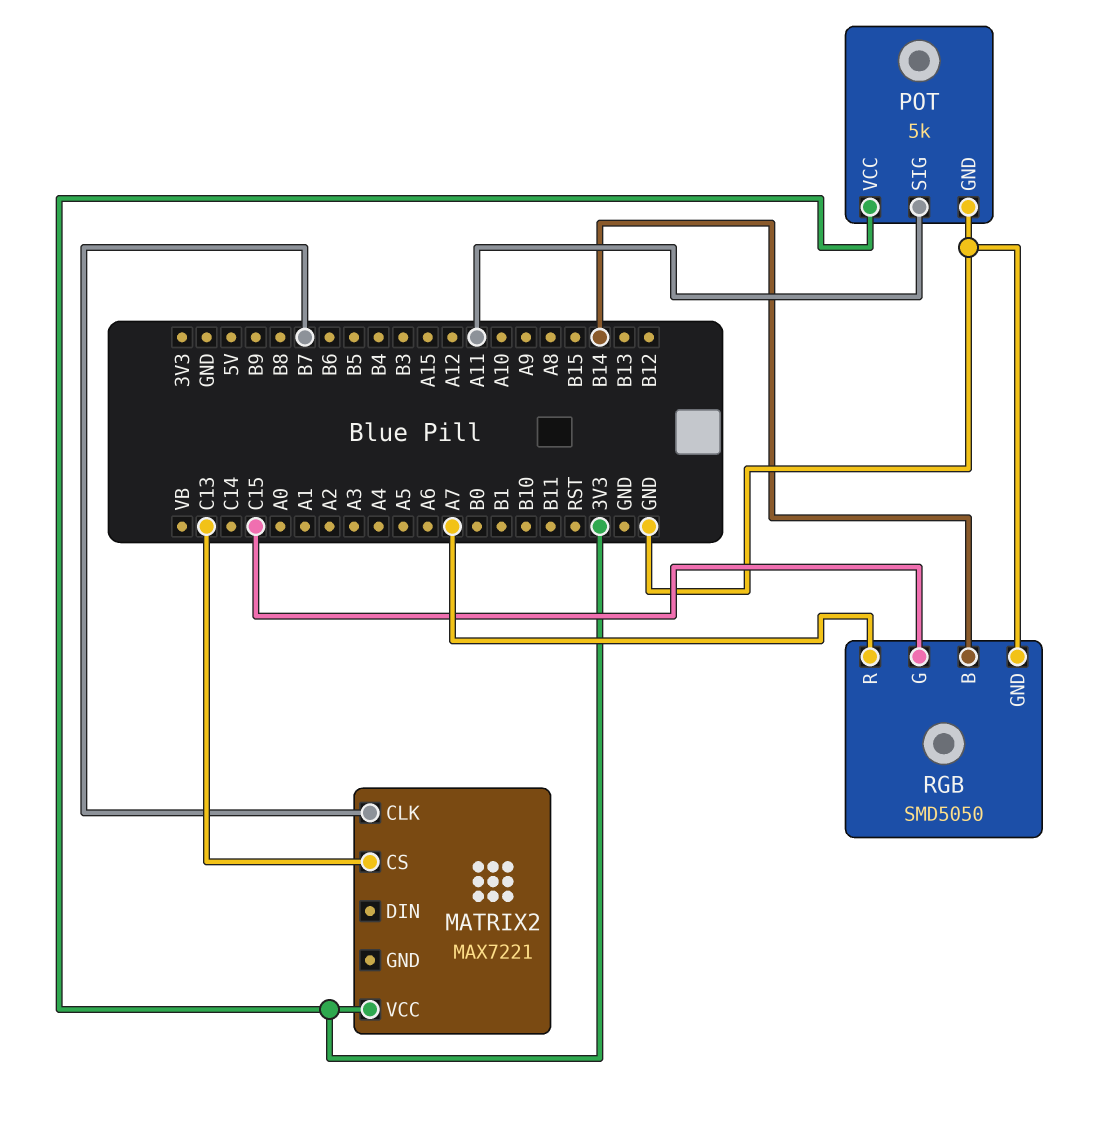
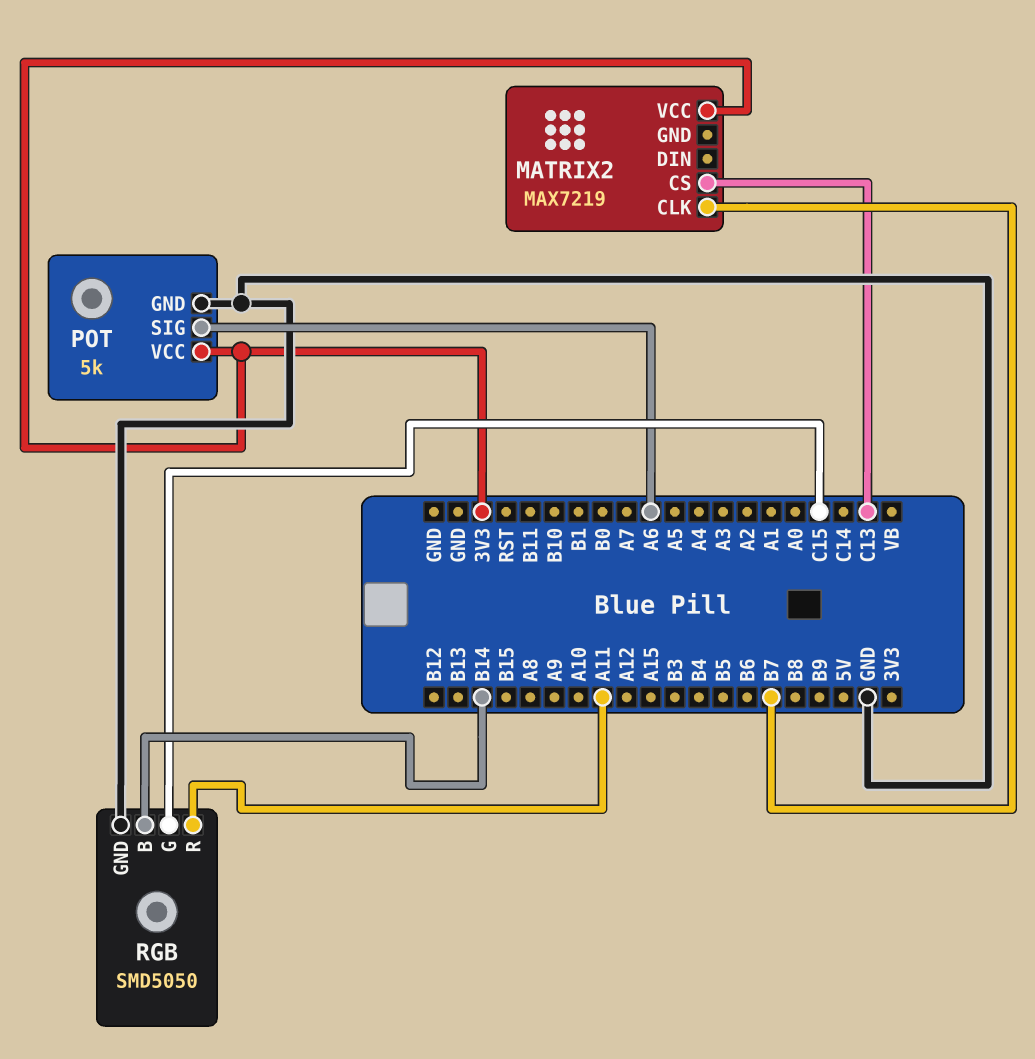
MATRIX2: MAX7221 -> MAX7219
POT pin SIG: A11 -> A6
RGB pin R: A7 -> A11

